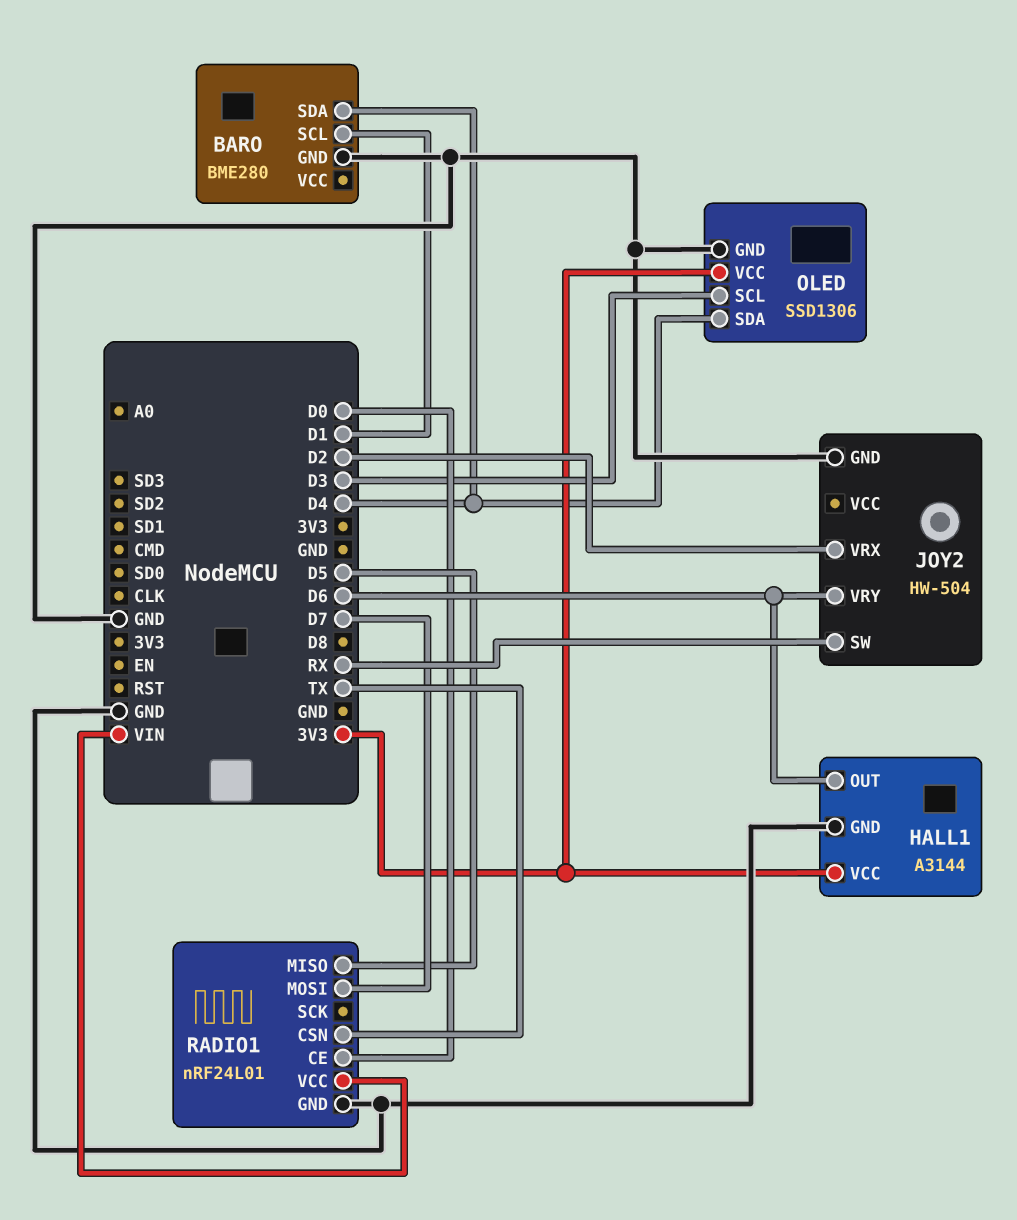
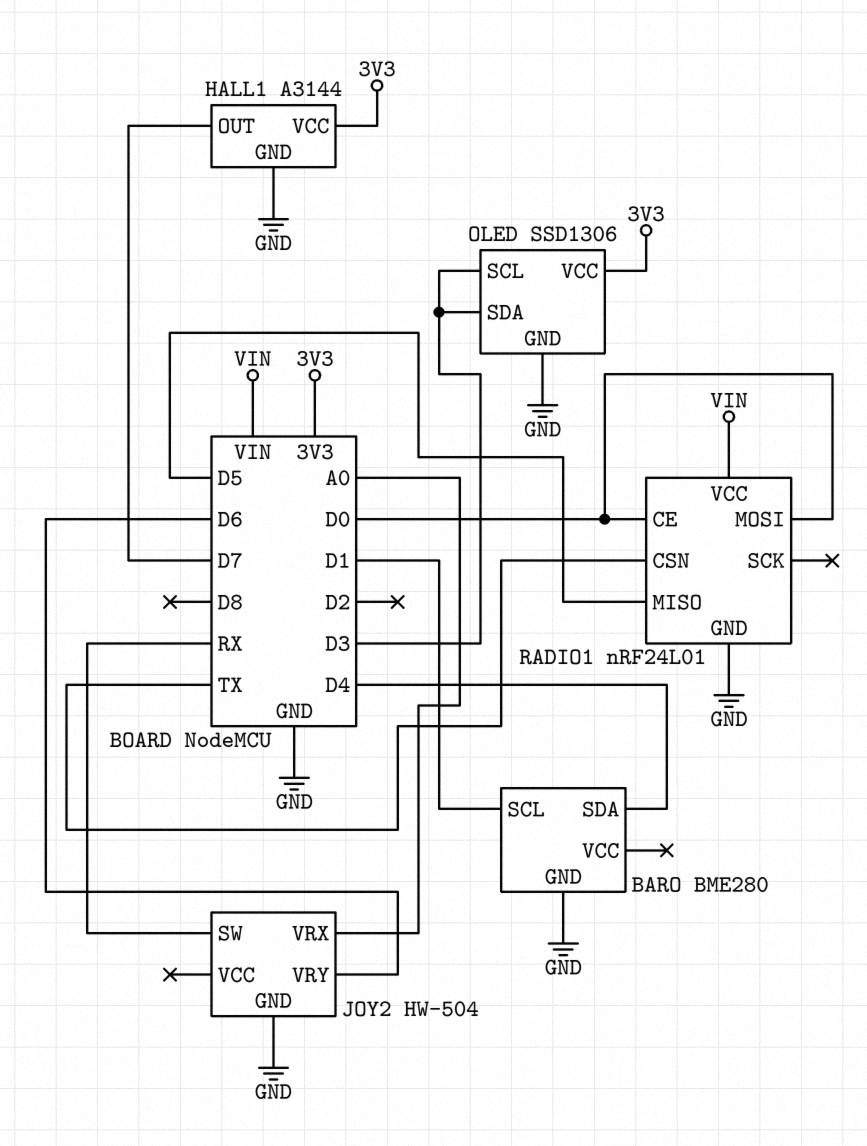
HALL1 pin OUT: D6 -> D7
JOY2 pin VRX: D2 -> A0
OLED pin SDA: D4 -> D3
RADIO1 pin MOSI: D7 -> D0

